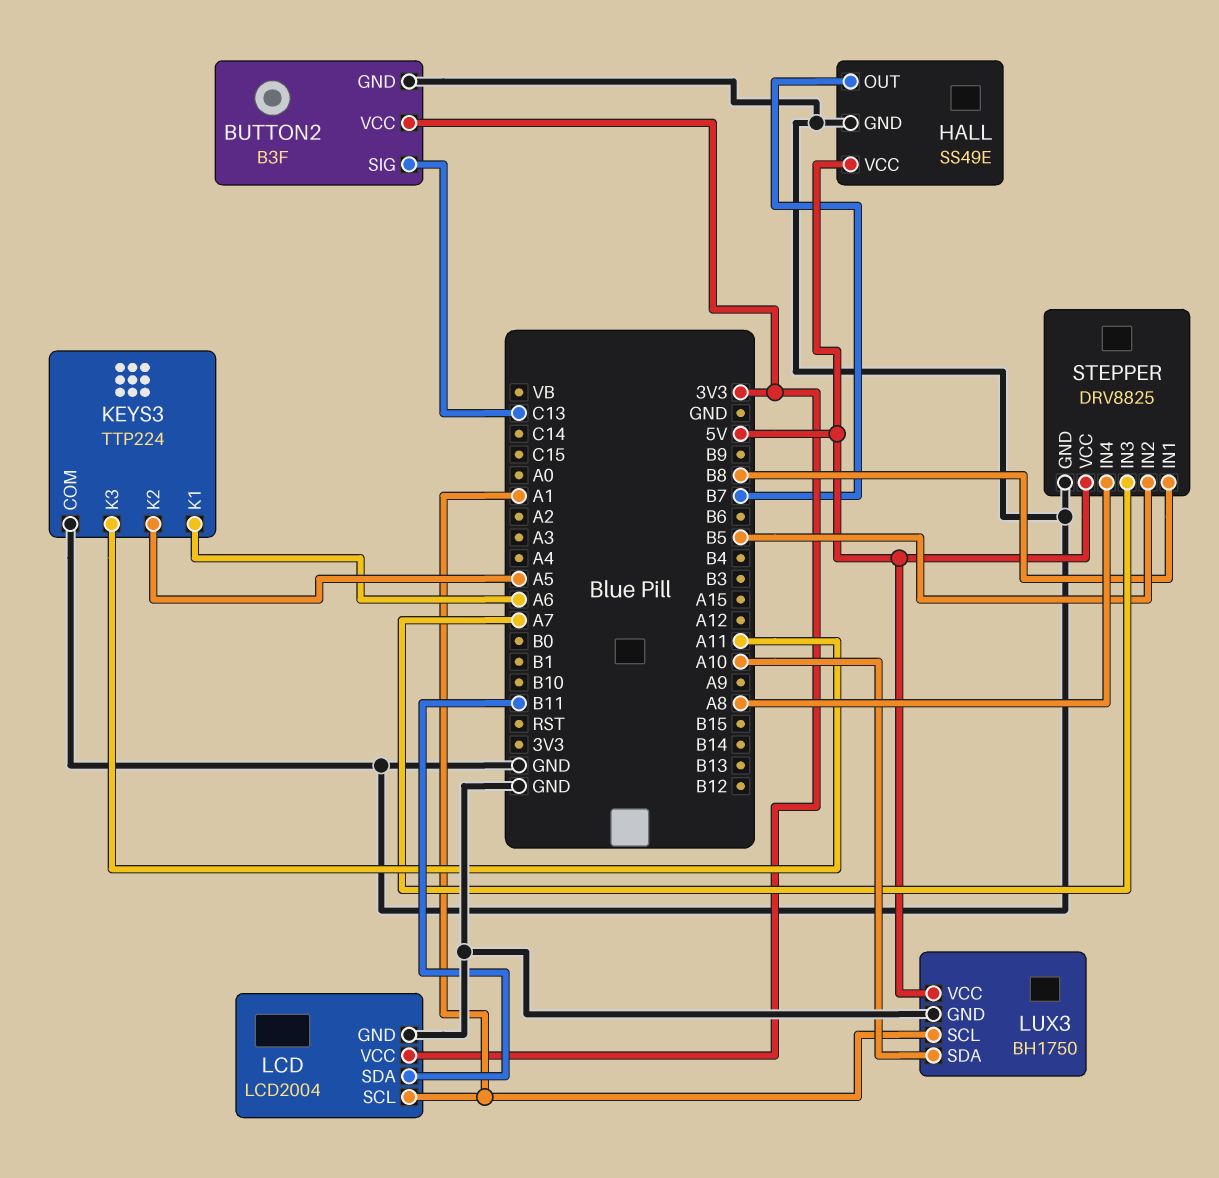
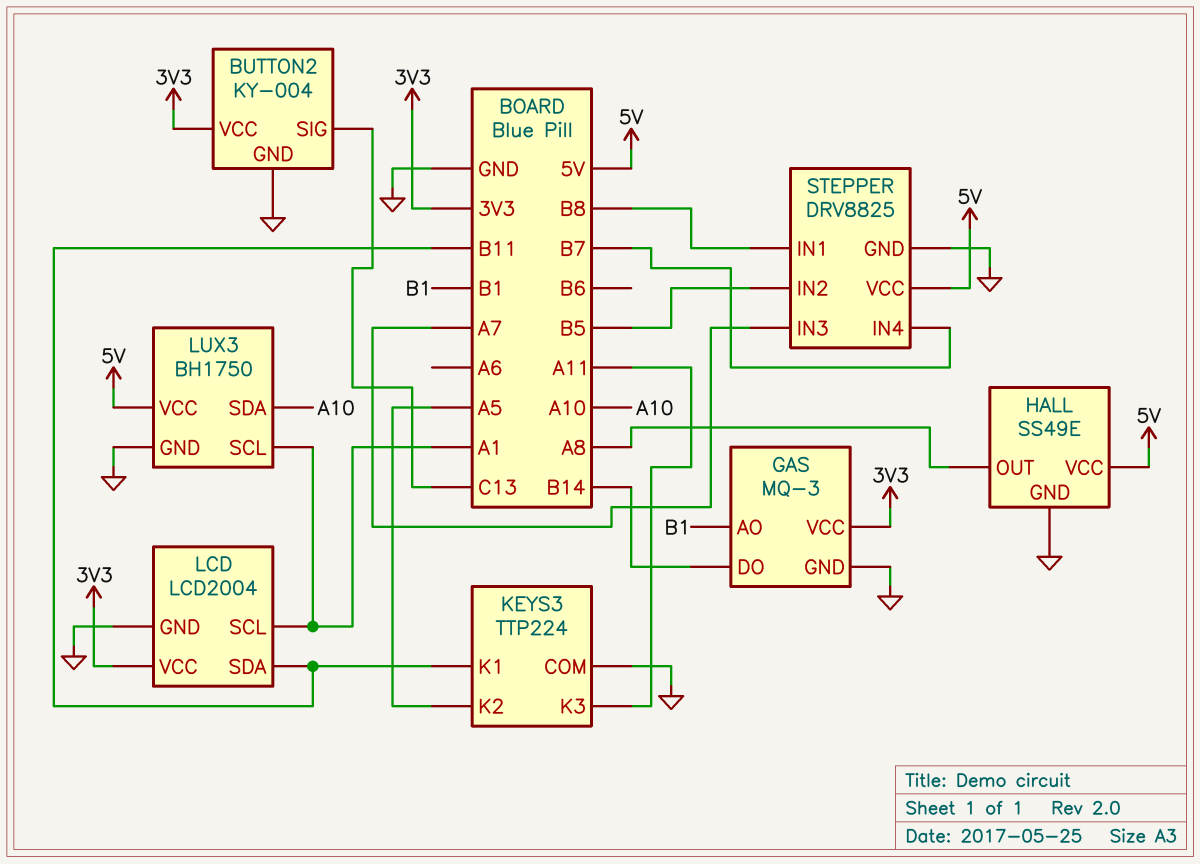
BUTTON2: B3F -> KY-004
GAS: none -> MQ-3
GAS pin AO: none -> B1
GAS pin DO: none -> B14
GAS pin GND: none -> GND
GAS pin VCC: none -> 3V3
HALL pin OUT: B7 -> A8
KEYS3 pin K1: A6 -> B11
STEPPER pin IN4: A8 -> B7

